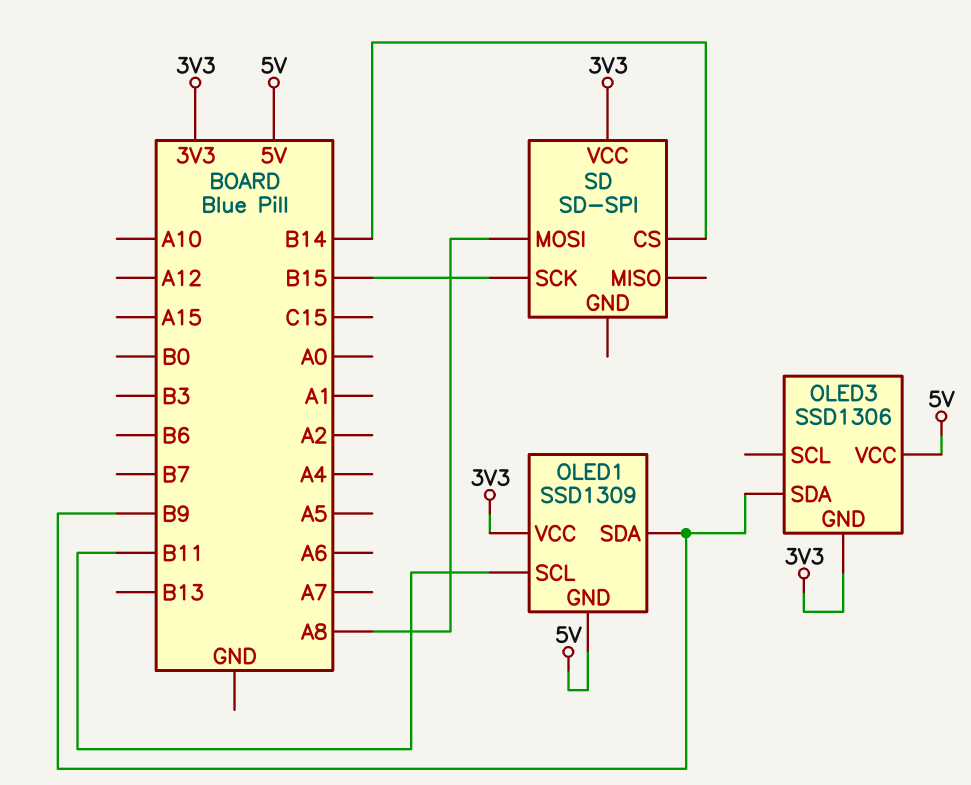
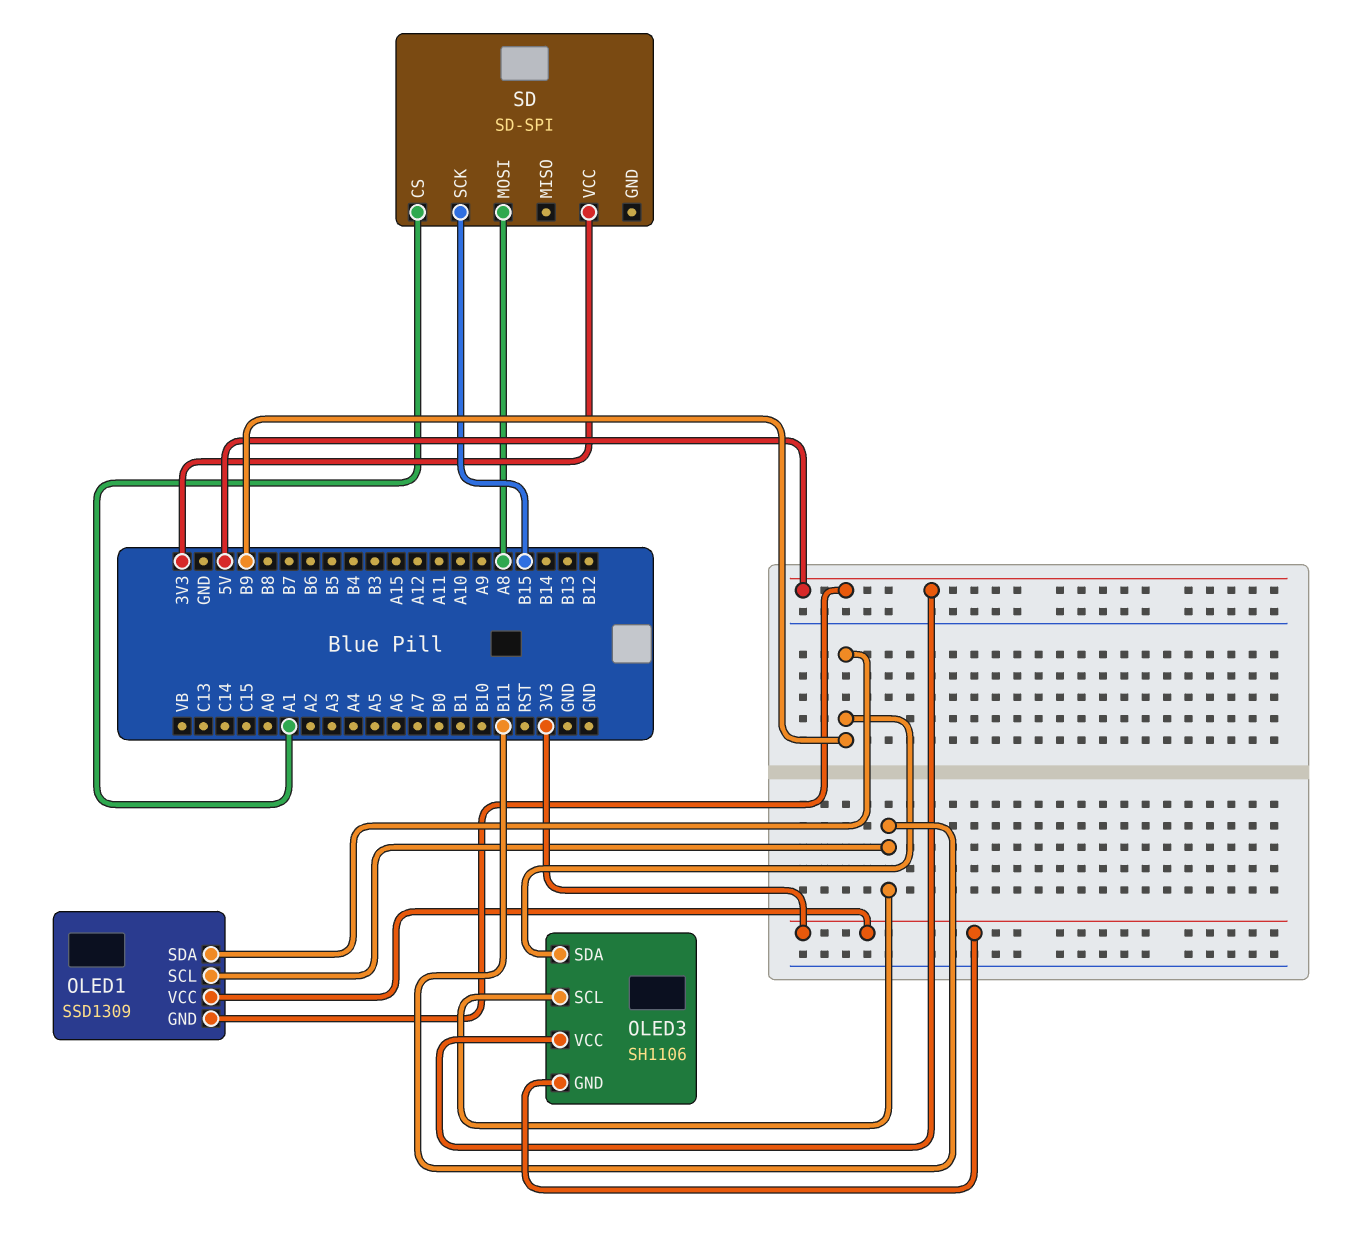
OLED3: SSD1306 -> SH1106
OLED3 pin SCL: none -> B11
SD pin CS: B14 -> A1

